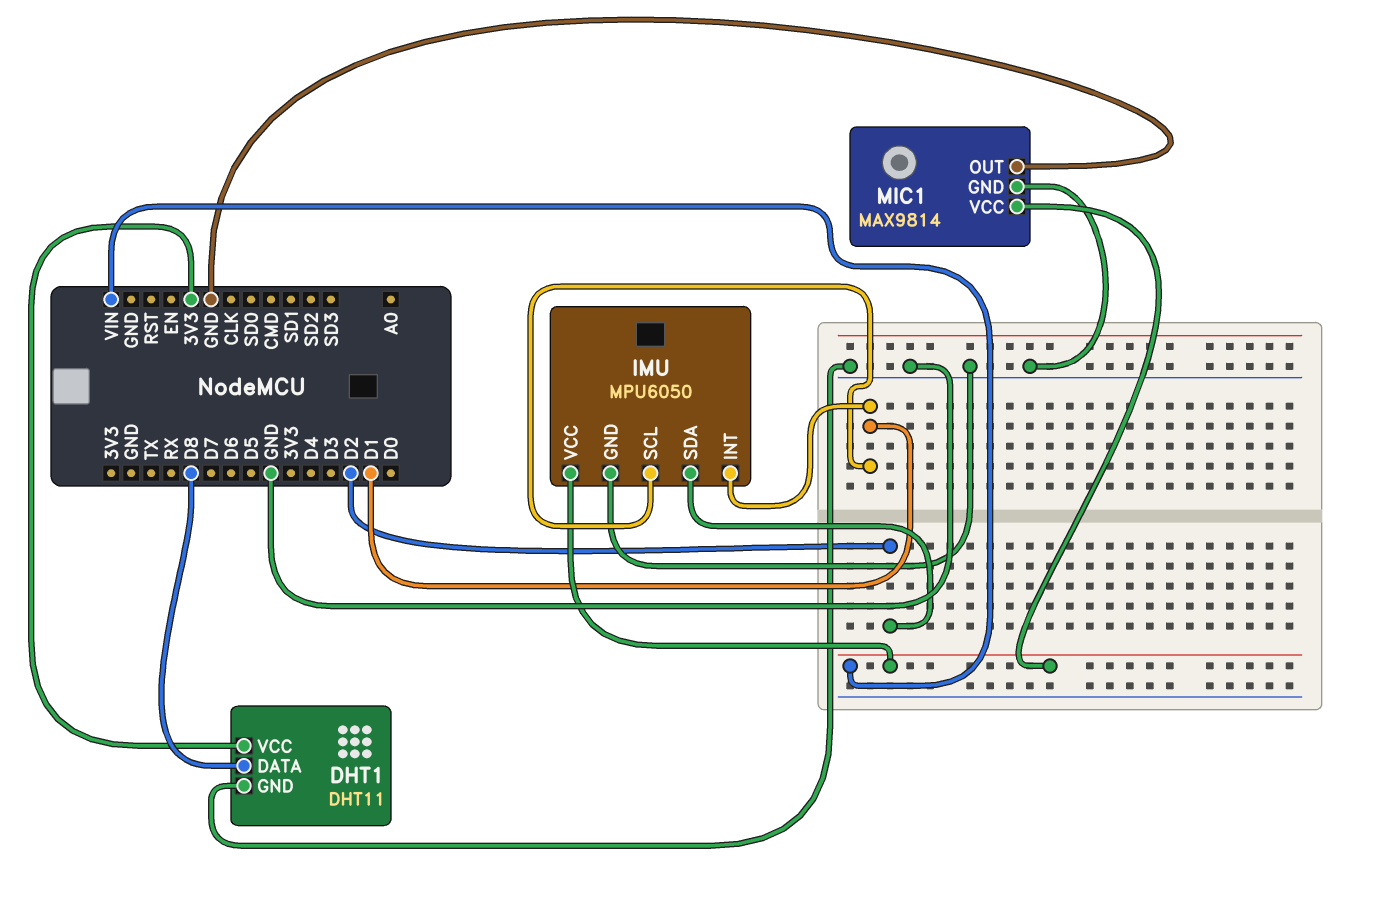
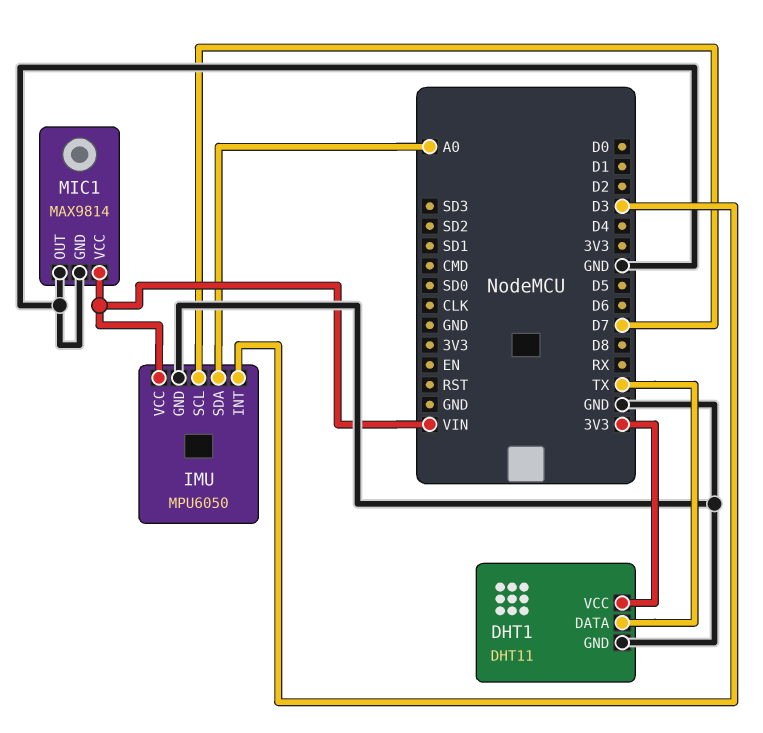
DHT1 pin DATA: D8 -> TX
IMU pin INT: D1 -> D3
IMU pin SCL: D1 -> D7
IMU pin SDA: D2 -> A0

